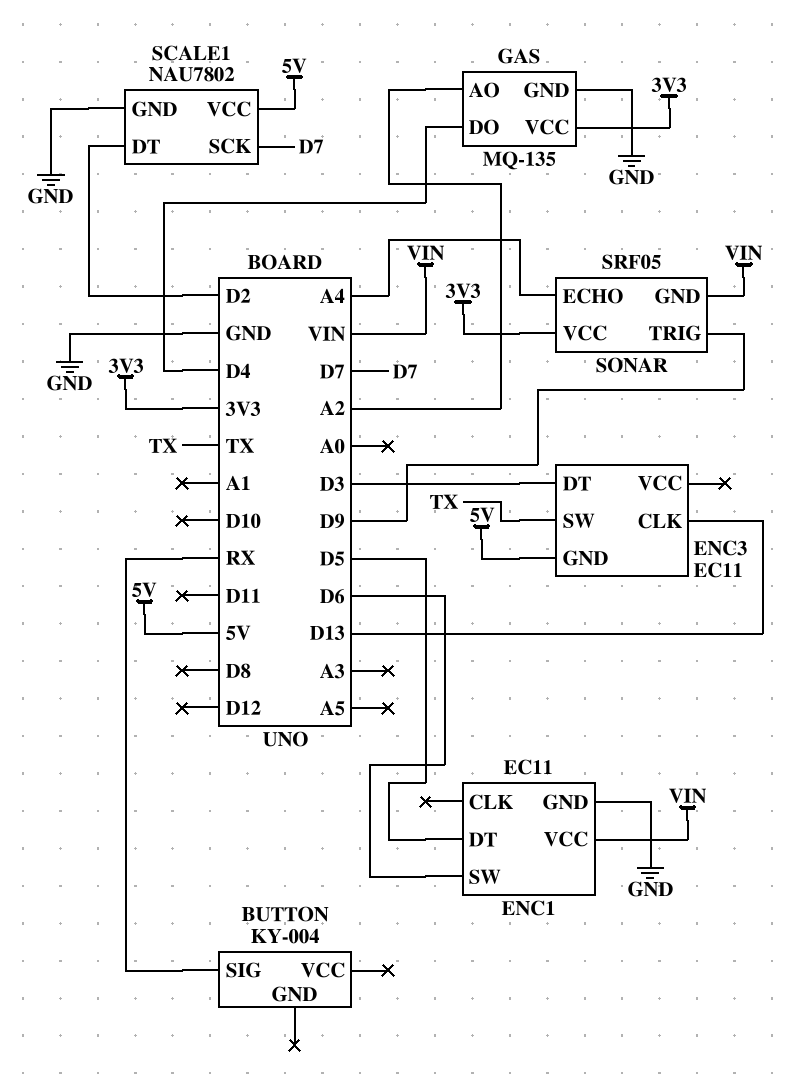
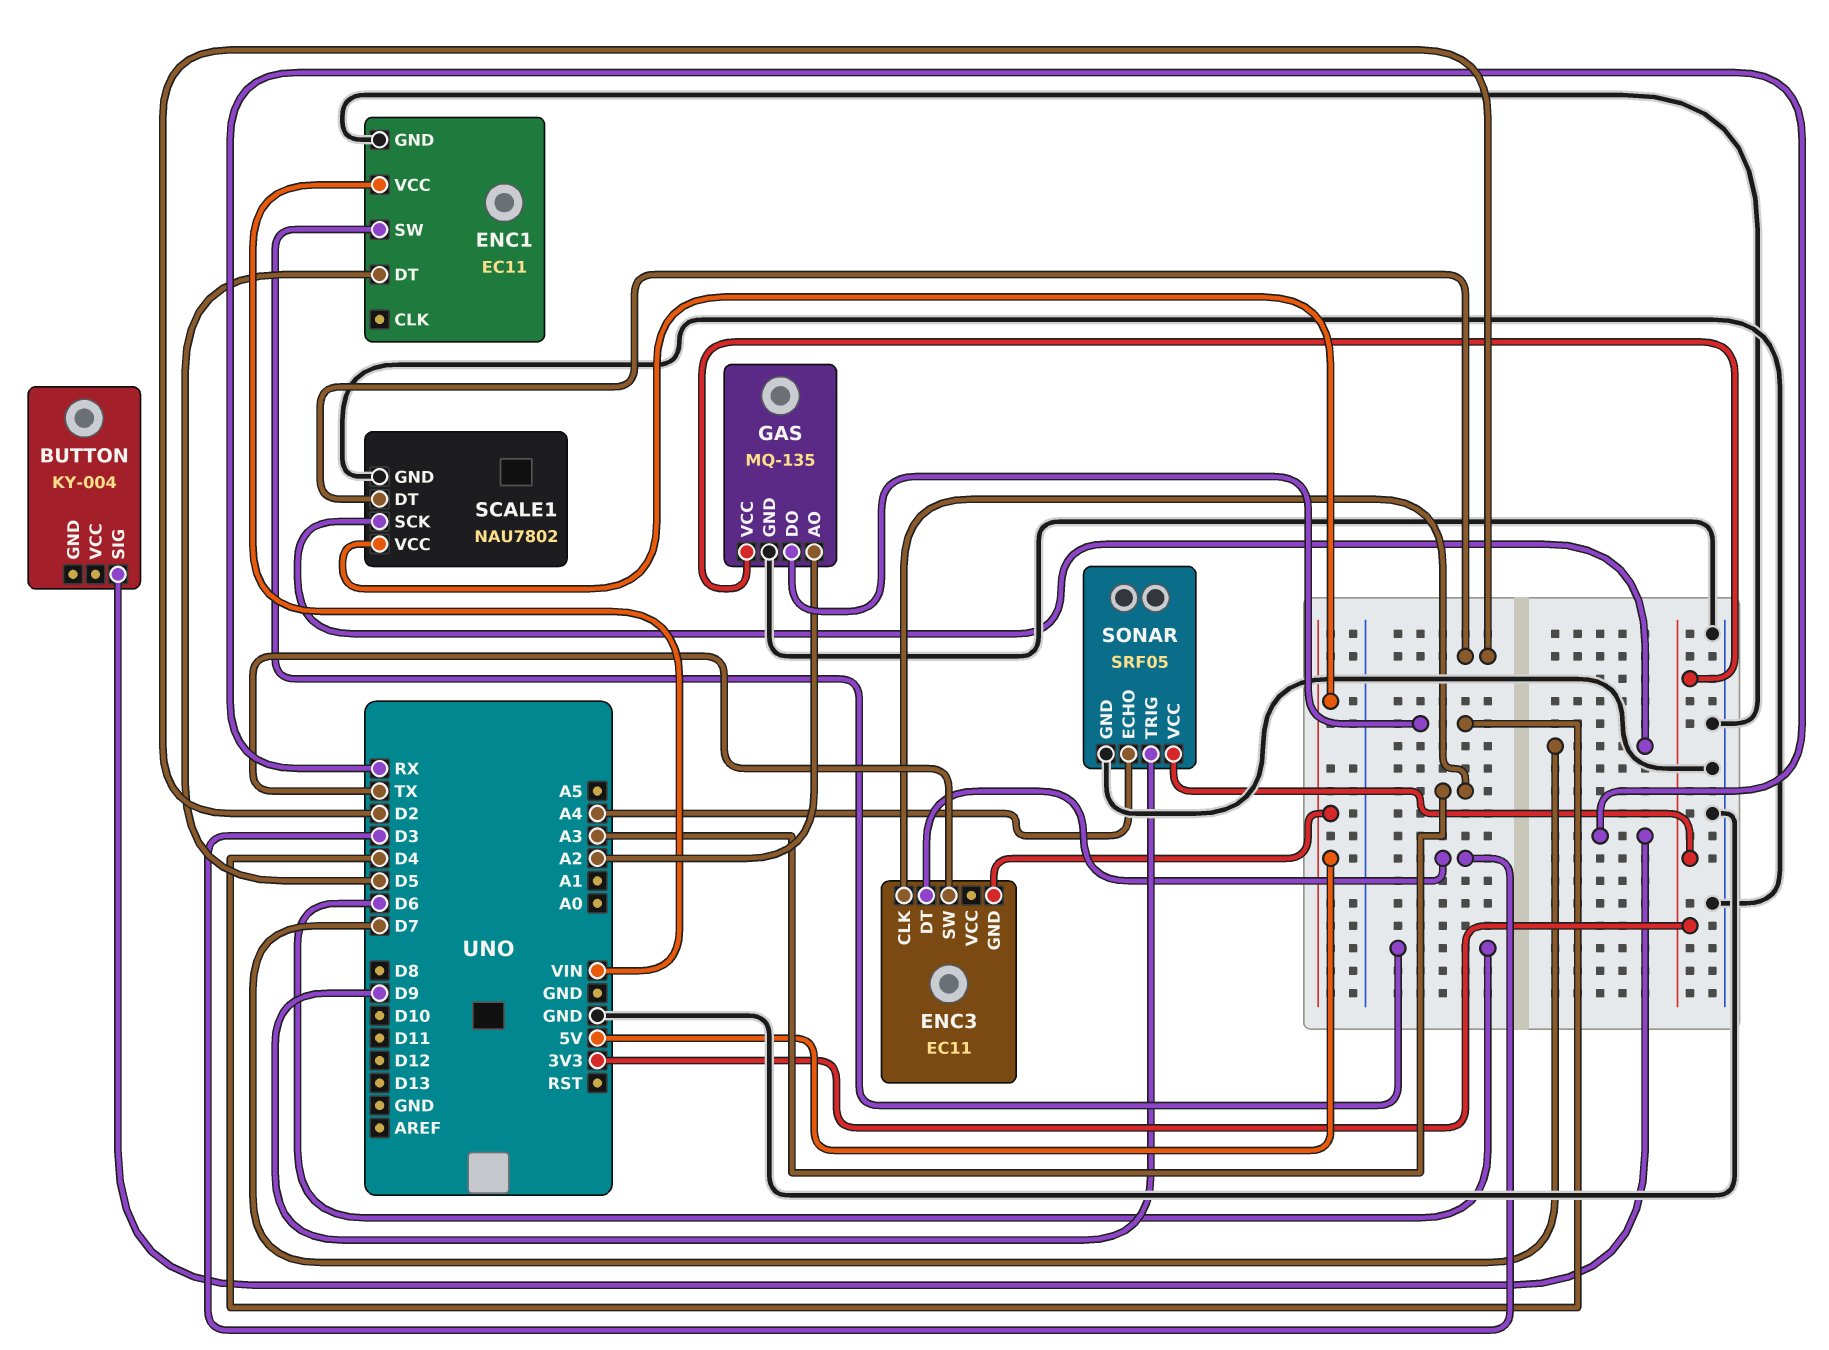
ENC3 pin CLK: D13 -> A3
SONAR pin GND: VIN -> GND

